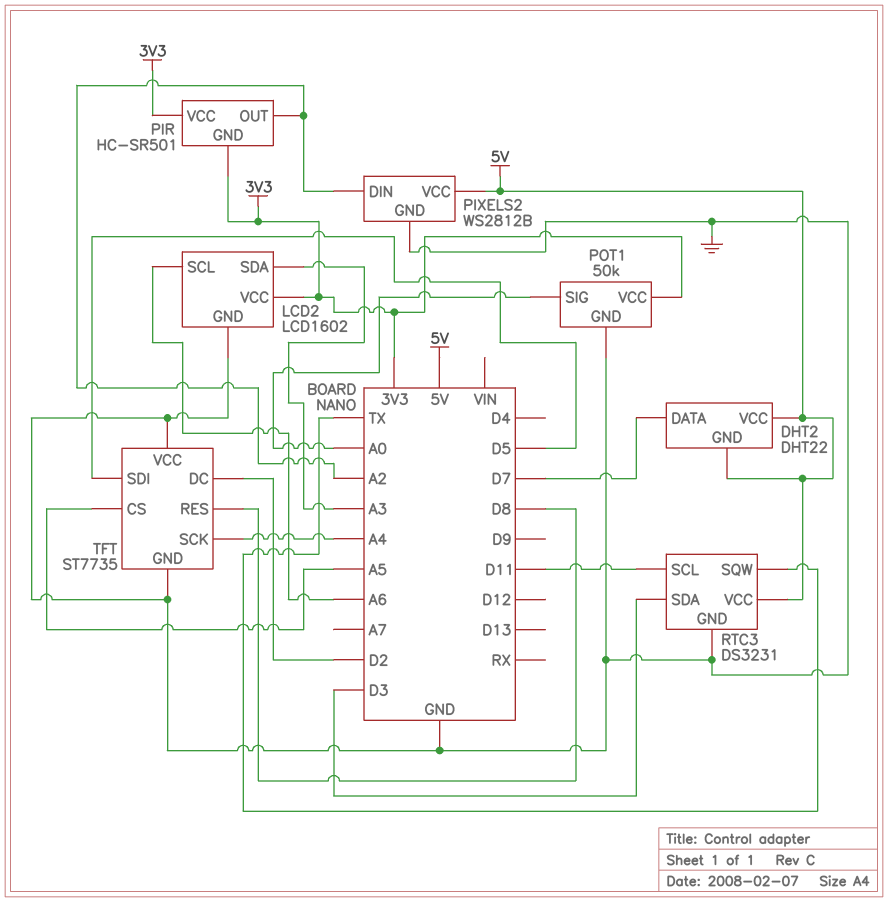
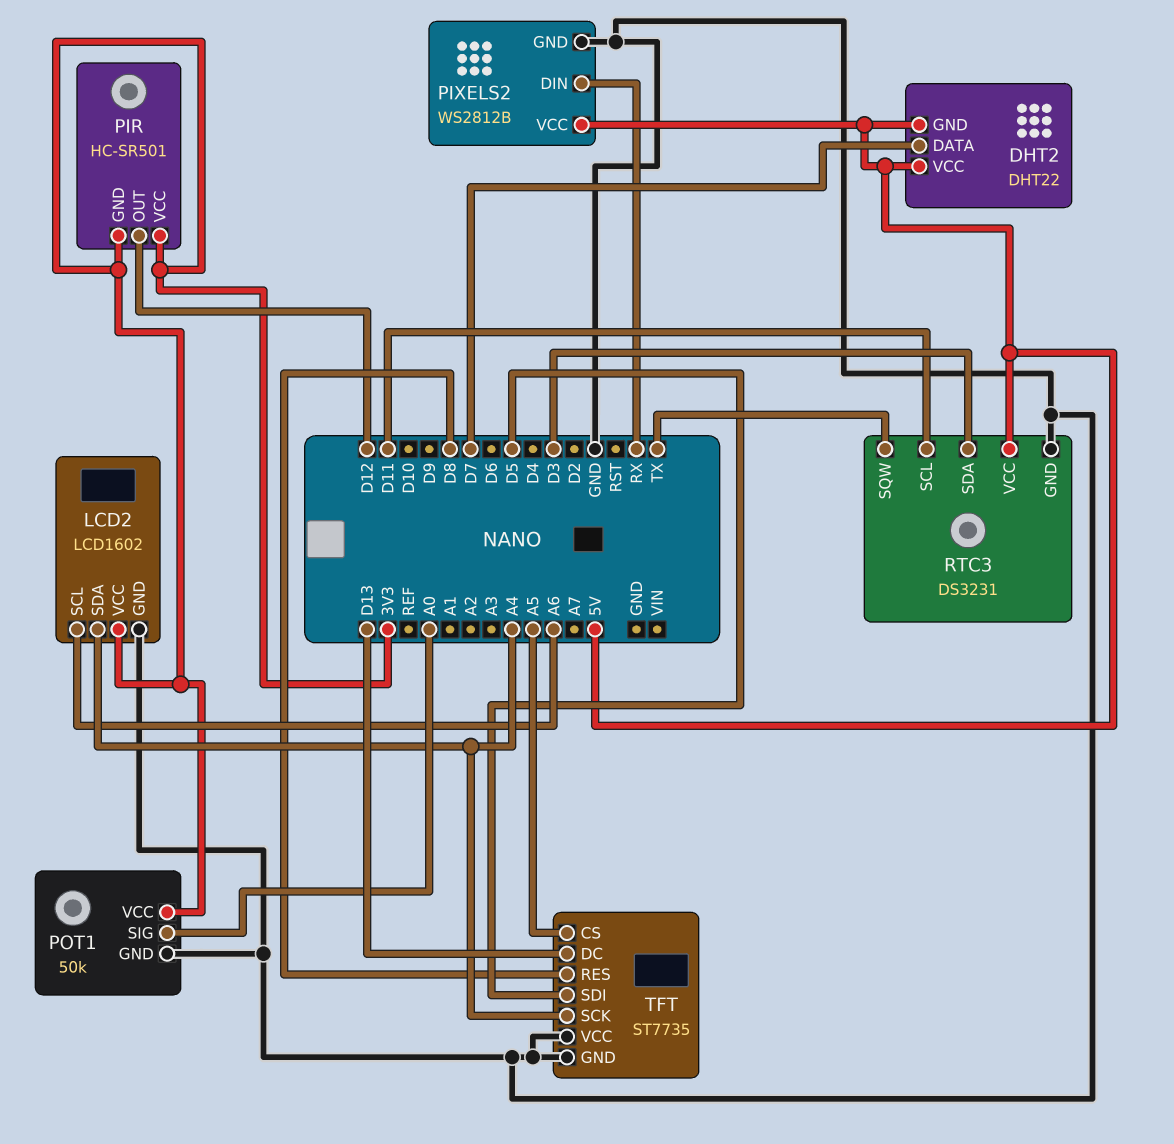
LCD2 pin SDA: A3 -> A4
PIR pin OUT: A2 -> D12
PIXELS2 pin DIN: A2 -> RX
TFT pin DC: D2 -> D13

